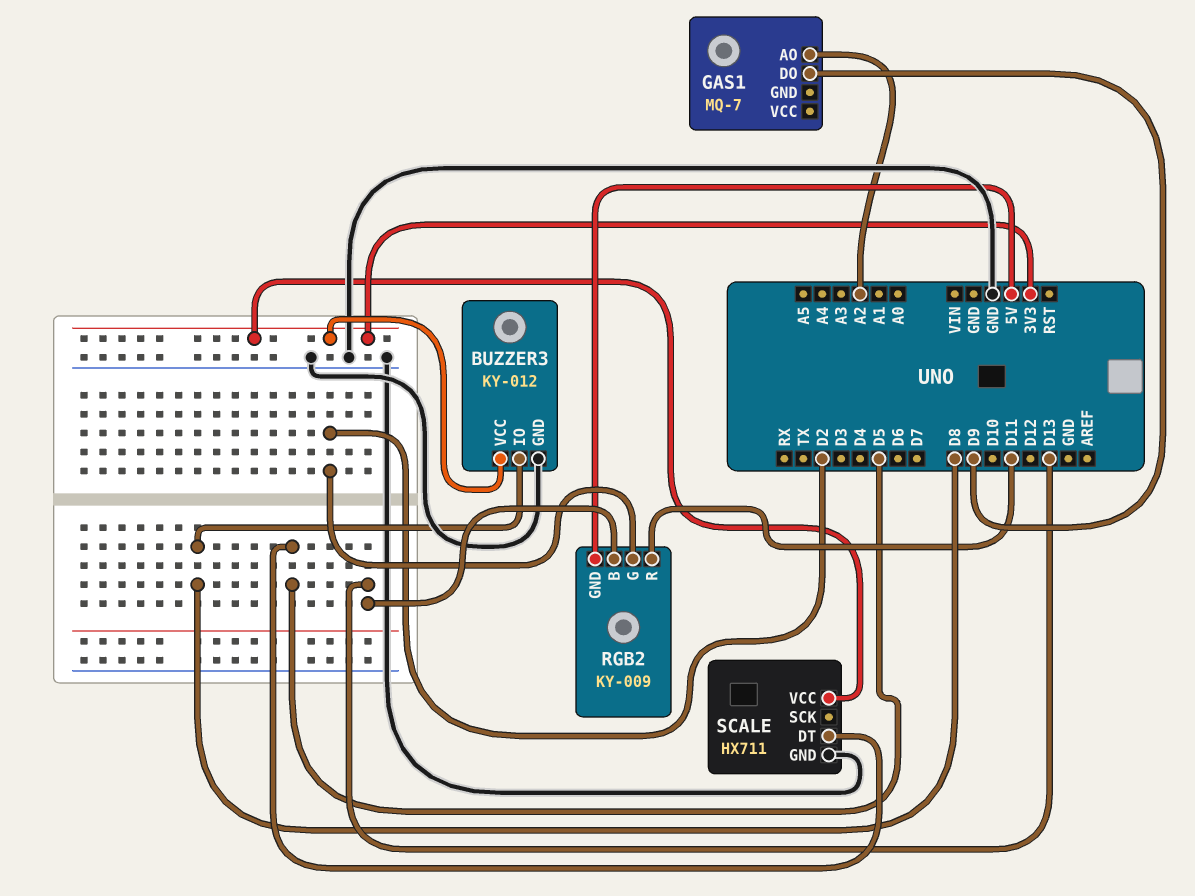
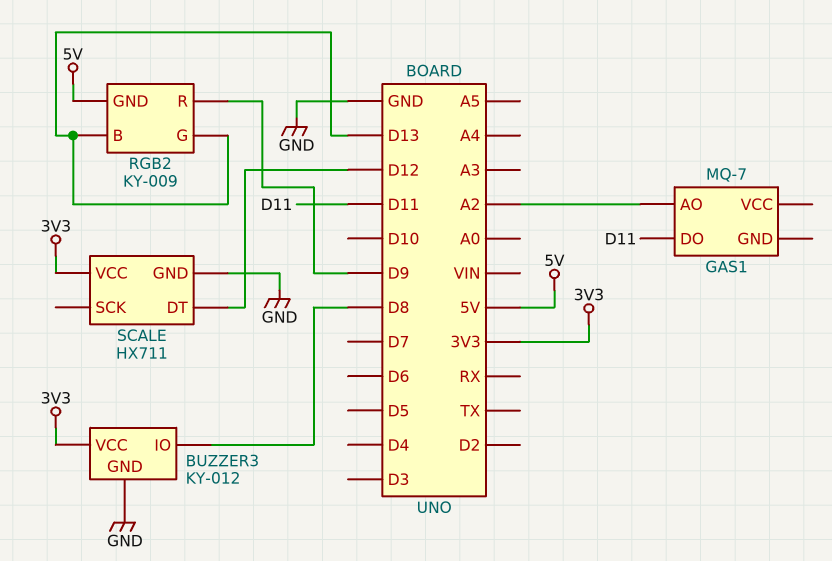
GAS1 pin DO: D9 -> D11
RGB2 pin G: D2 -> D13
RGB2 pin R: D11 -> D9
SCALE pin DT: D5 -> D12

